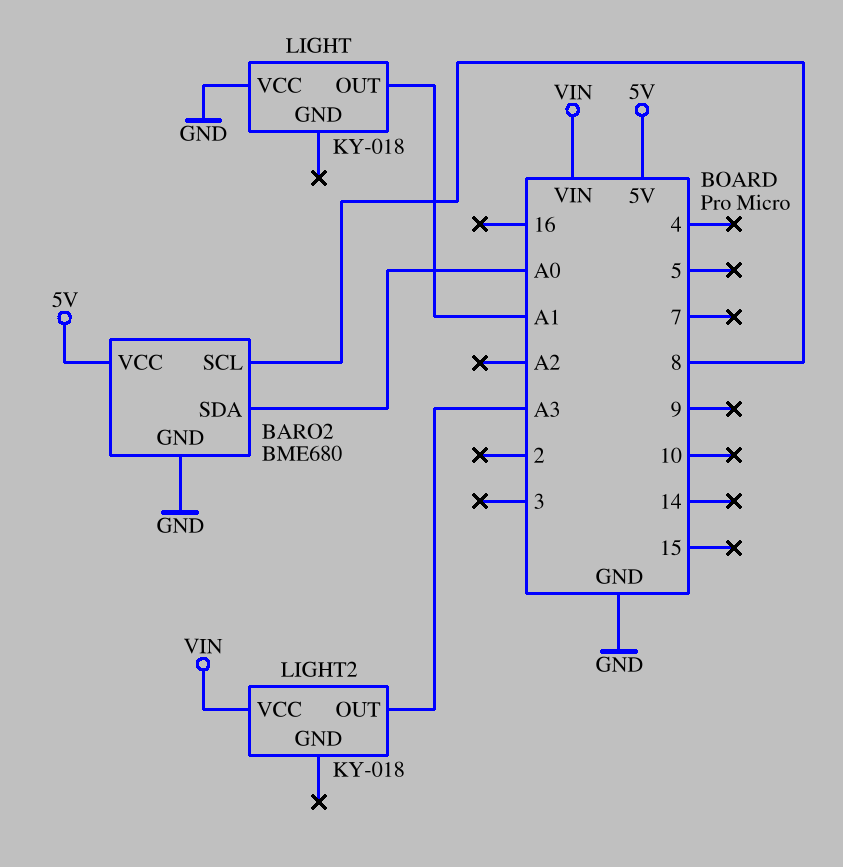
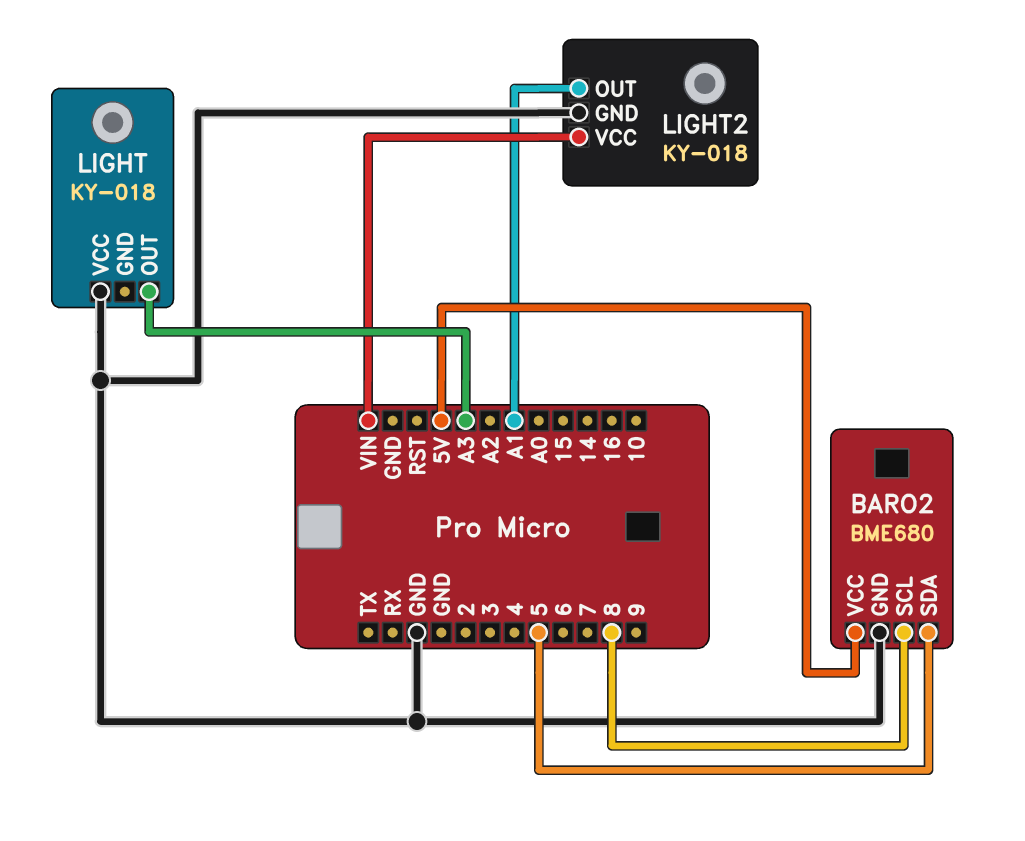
BARO2 pin SDA: A0 -> 5
LIGHT pin OUT: A1 -> A3
LIGHT2 pin GND: none -> GND
LIGHT2 pin OUT: A3 -> A1

